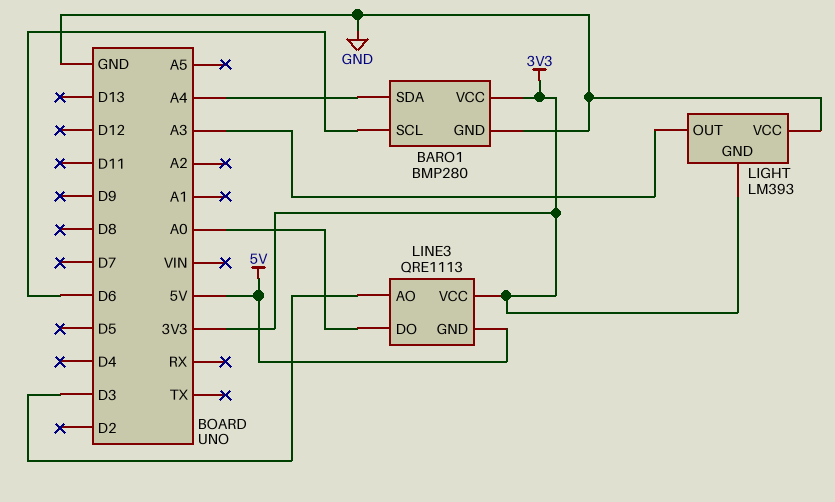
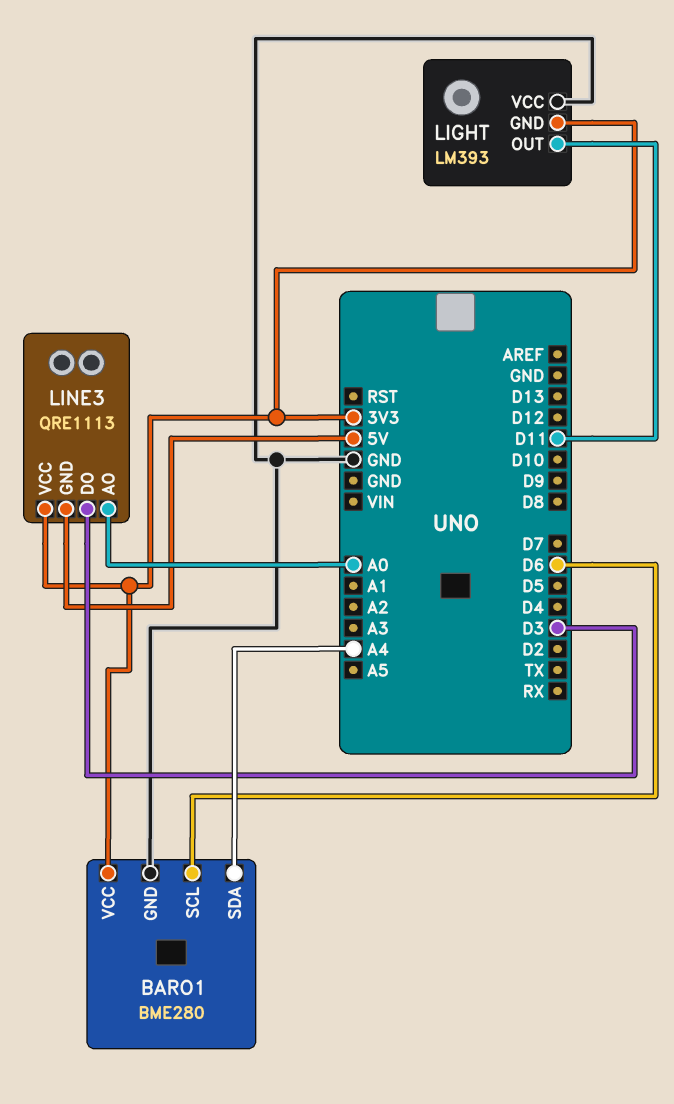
BARO1: BMP280 -> BME280
LIGHT pin OUT: A3 -> D11
LINE3 pin AO: D3 -> A0
LINE3 pin DO: A0 -> D3

